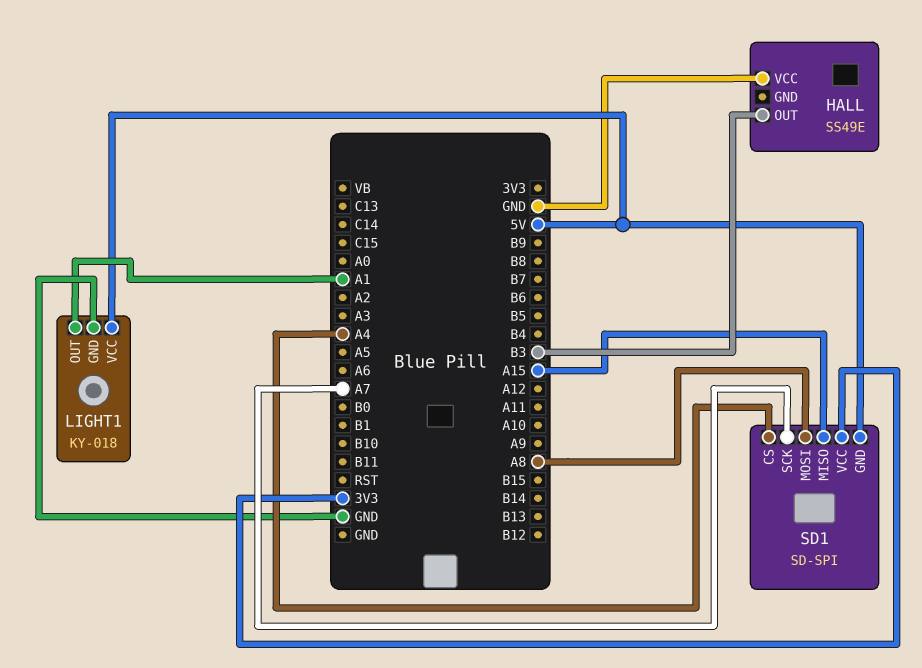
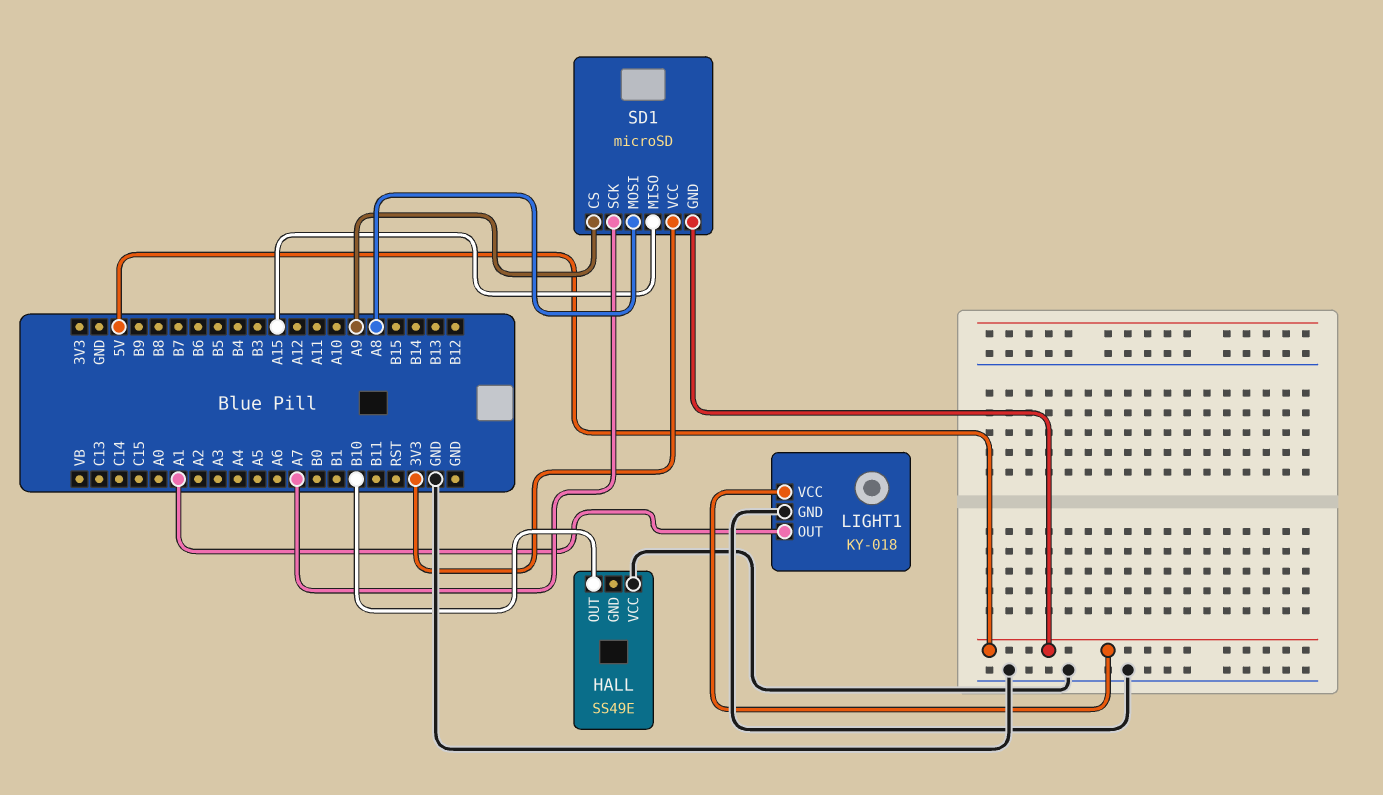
HALL pin OUT: B3 -> B10
SD1: SD-SPI -> microSD
SD1 pin CS: A4 -> A9

